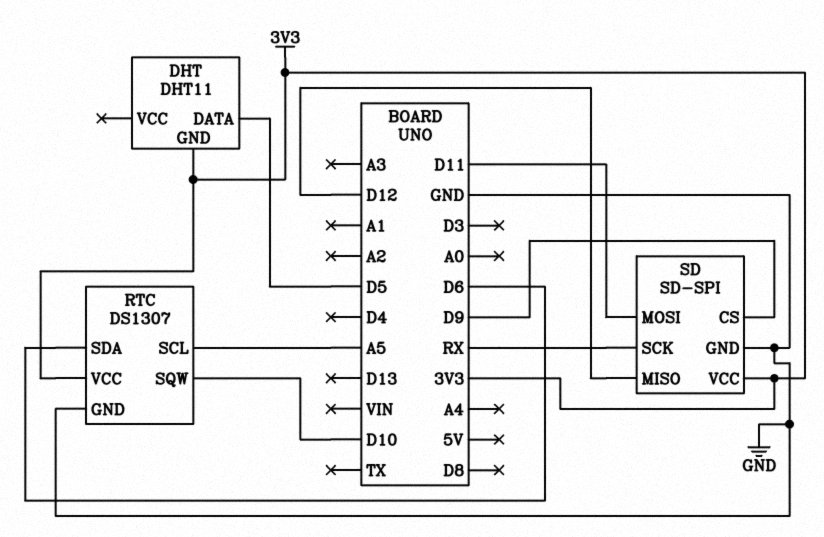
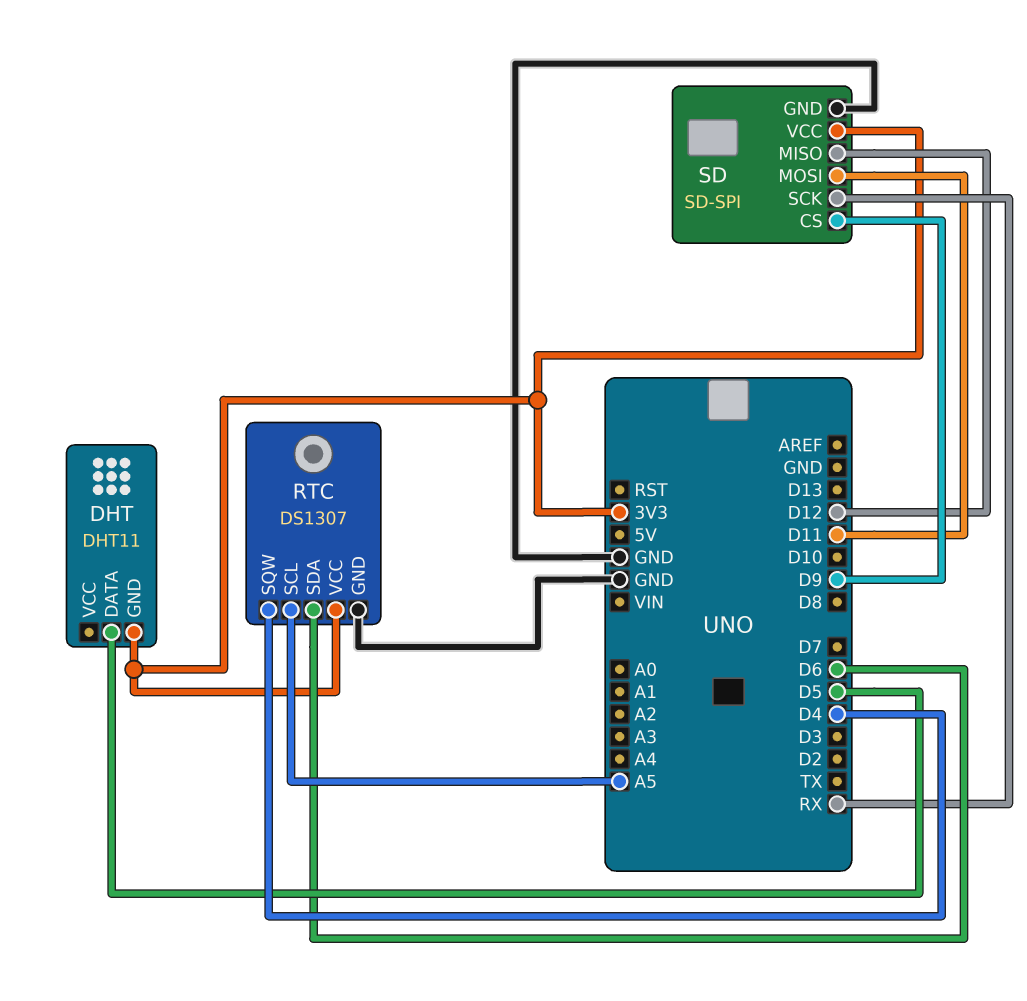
RTC pin SQW: D10 -> D4

